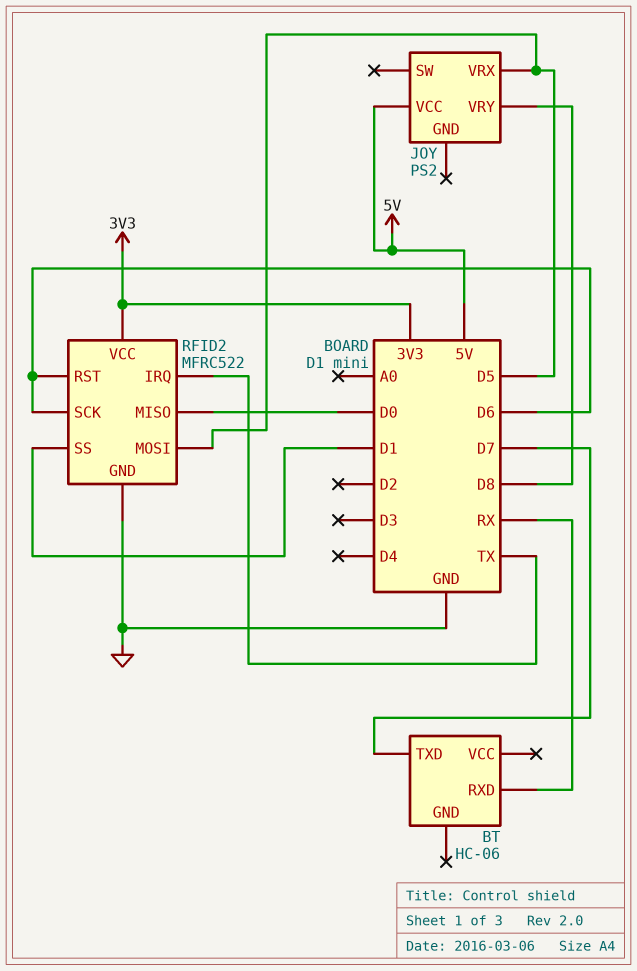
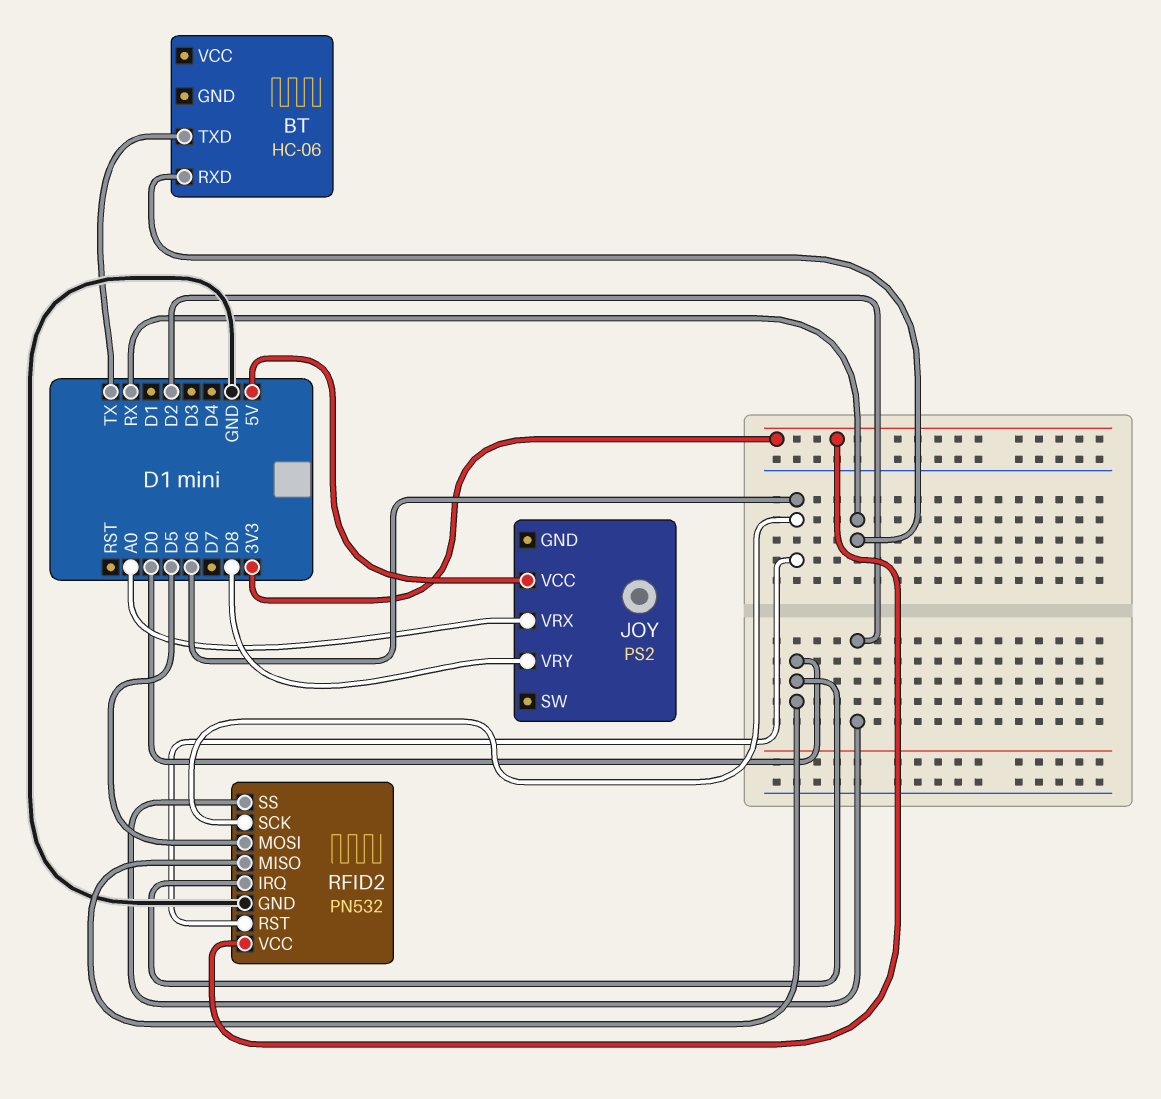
BT pin TXD: D7 -> TX
JOY pin VRX: D5 -> A0
RFID2: MFRC522 -> PN532
RFID2 pin IRQ: TX -> D0
RFID2 pin SS: D1 -> D2

